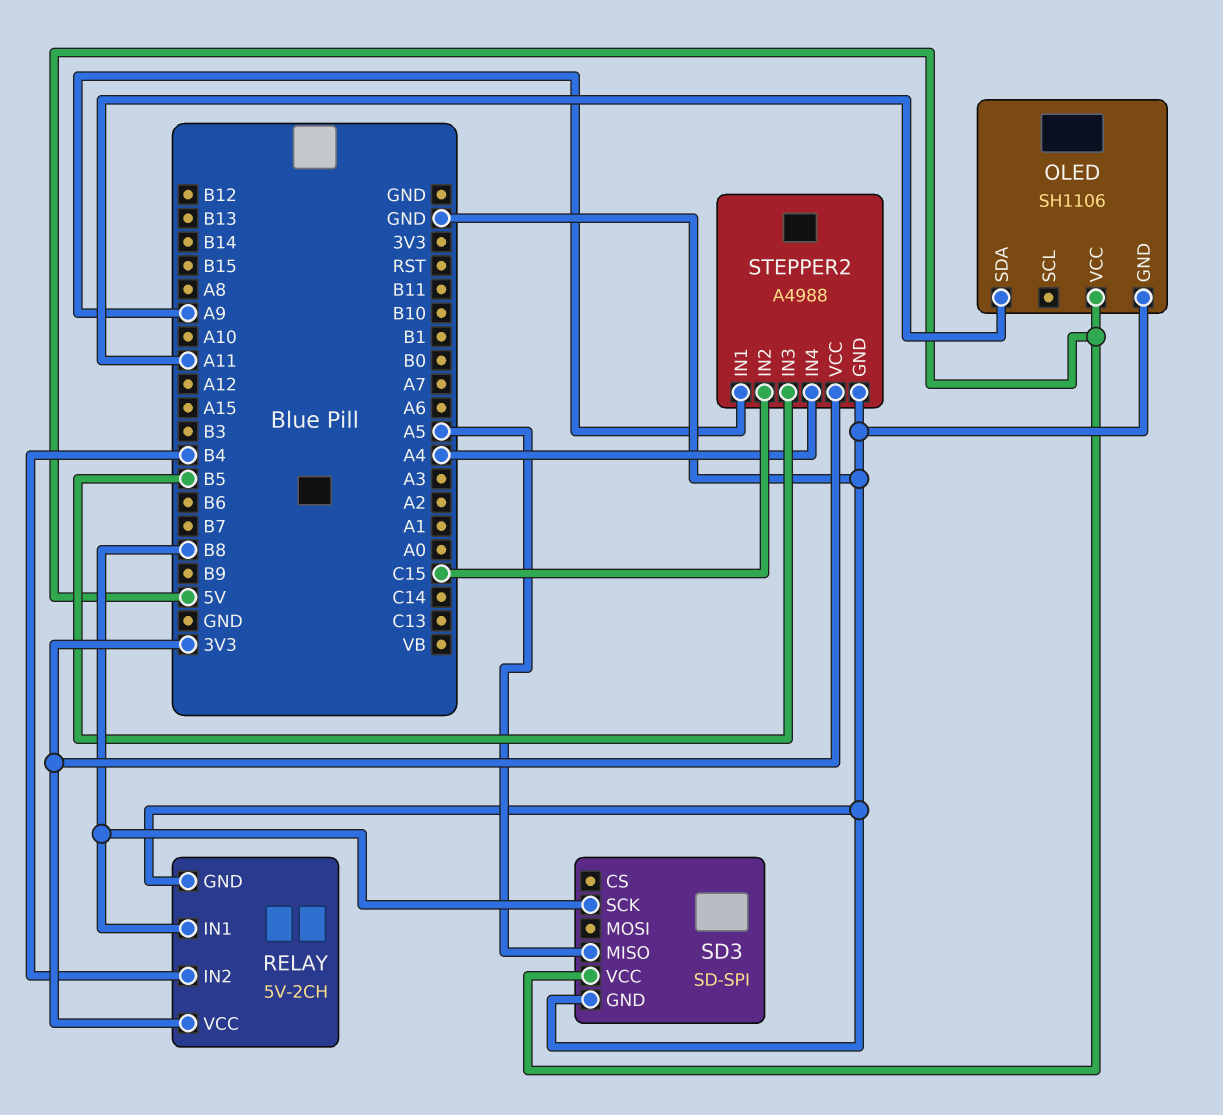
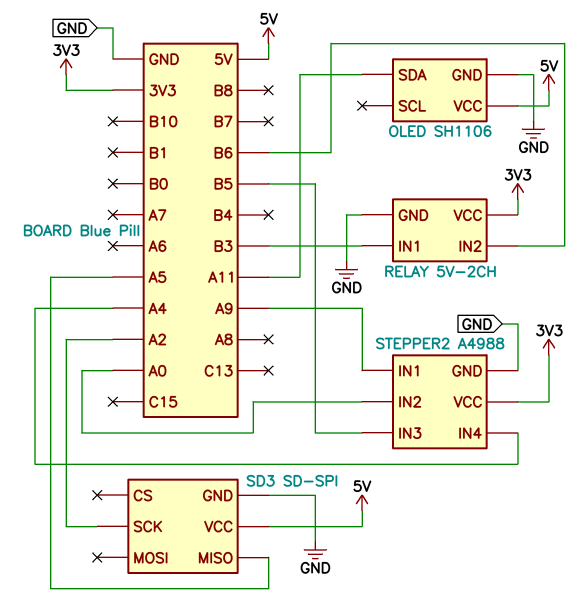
RELAY pin IN1: B8 -> B3
RELAY pin IN2: B4 -> B6
SD3 pin SCK: B8 -> A2
STEPPER2 pin IN2: C15 -> A0

